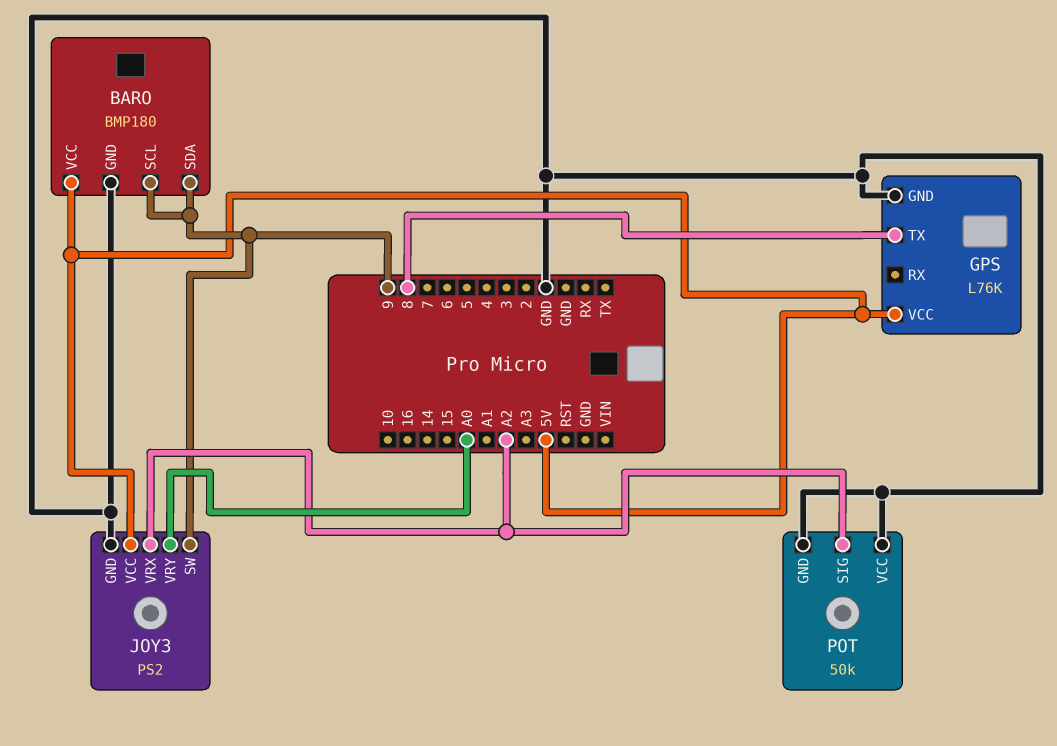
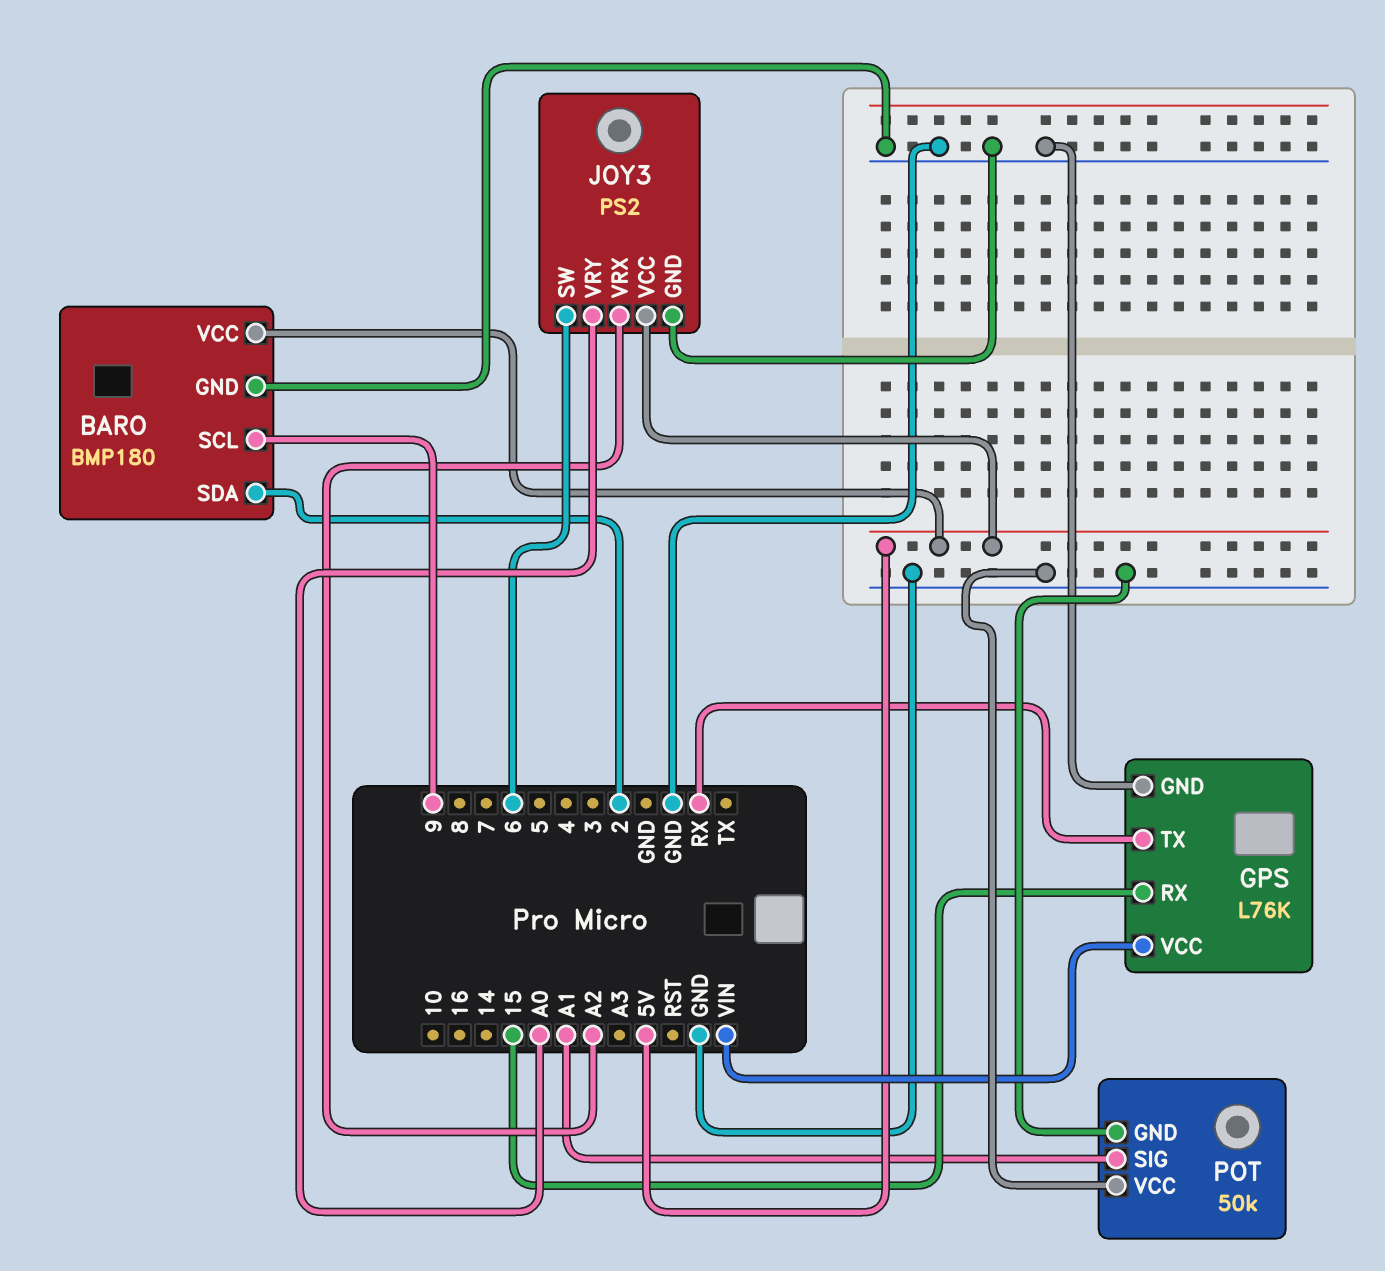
BARO pin SDA: 9 -> 2
GPS pin RX: none -> 15
GPS pin TX: 8 -> RX
GPS pin VCC: 5V -> VIN
JOY3 pin SW: 9 -> 6
POT pin SIG: A2 -> A1

